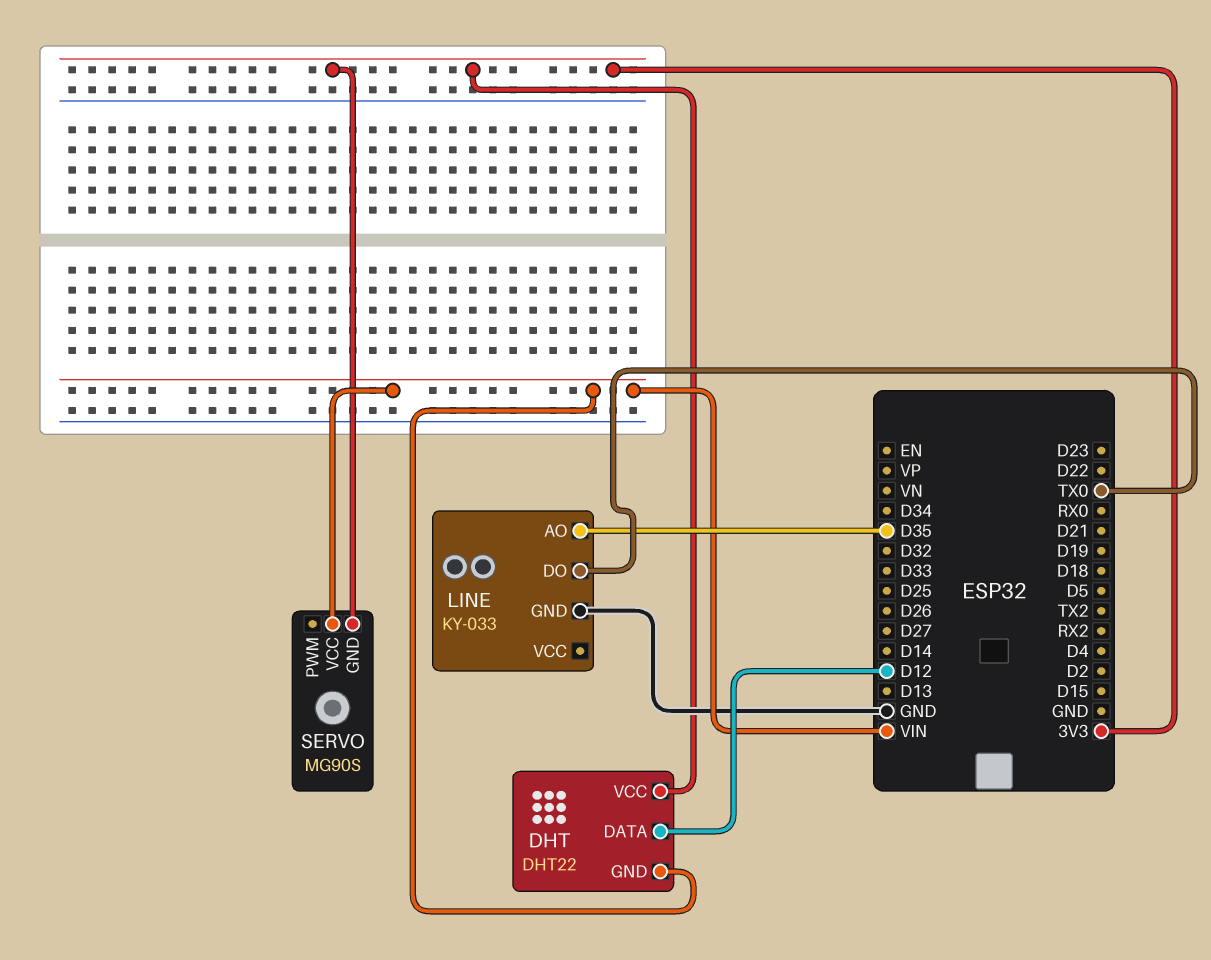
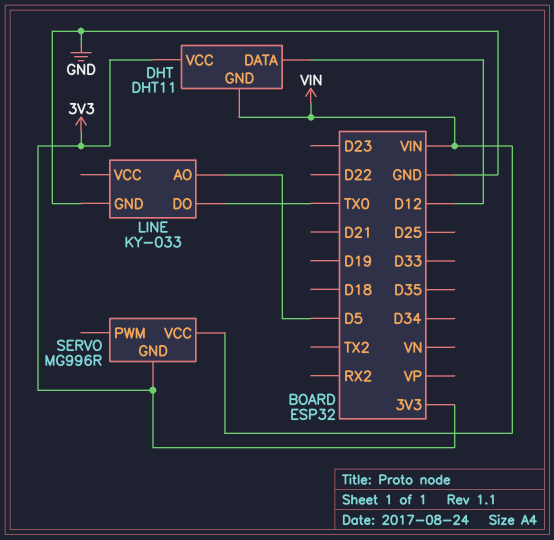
DHT: DHT22 -> DHT11
LINE pin AO: D35 -> D5
SERVO: MG90S -> MG996R

